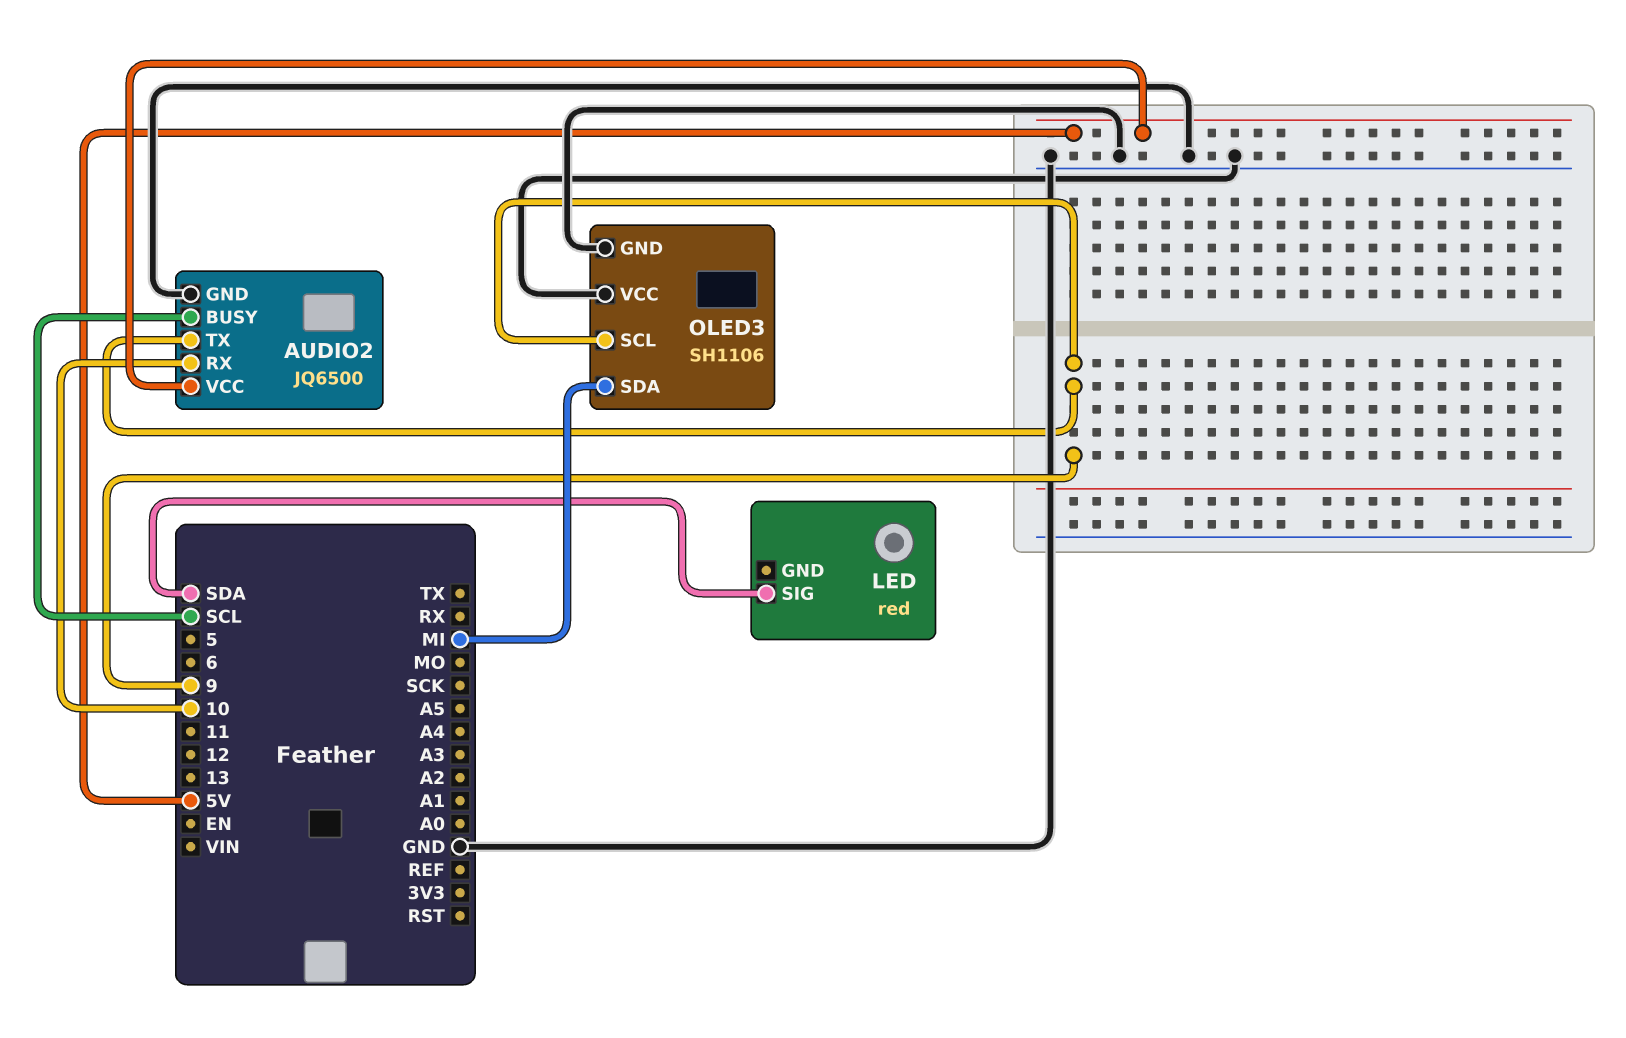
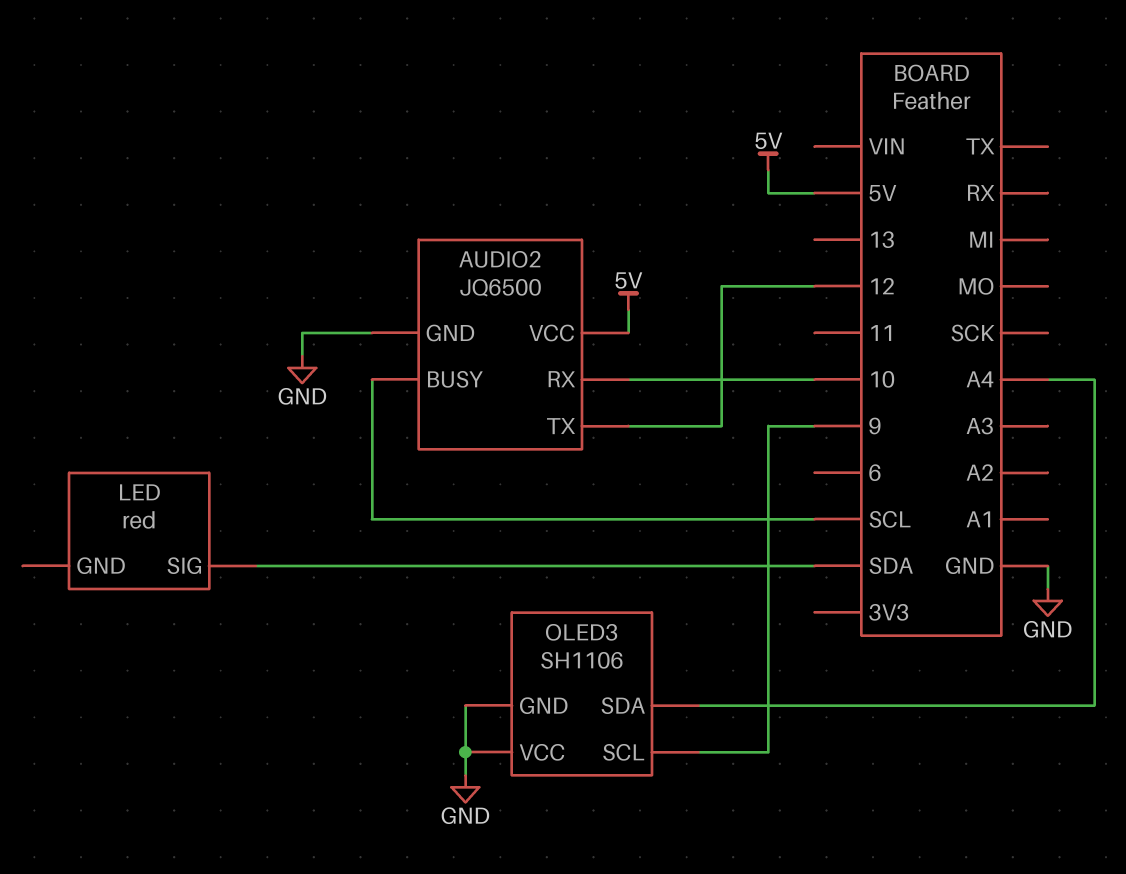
AUDIO2 pin TX: 9 -> 12
OLED3 pin SDA: MI -> A4

